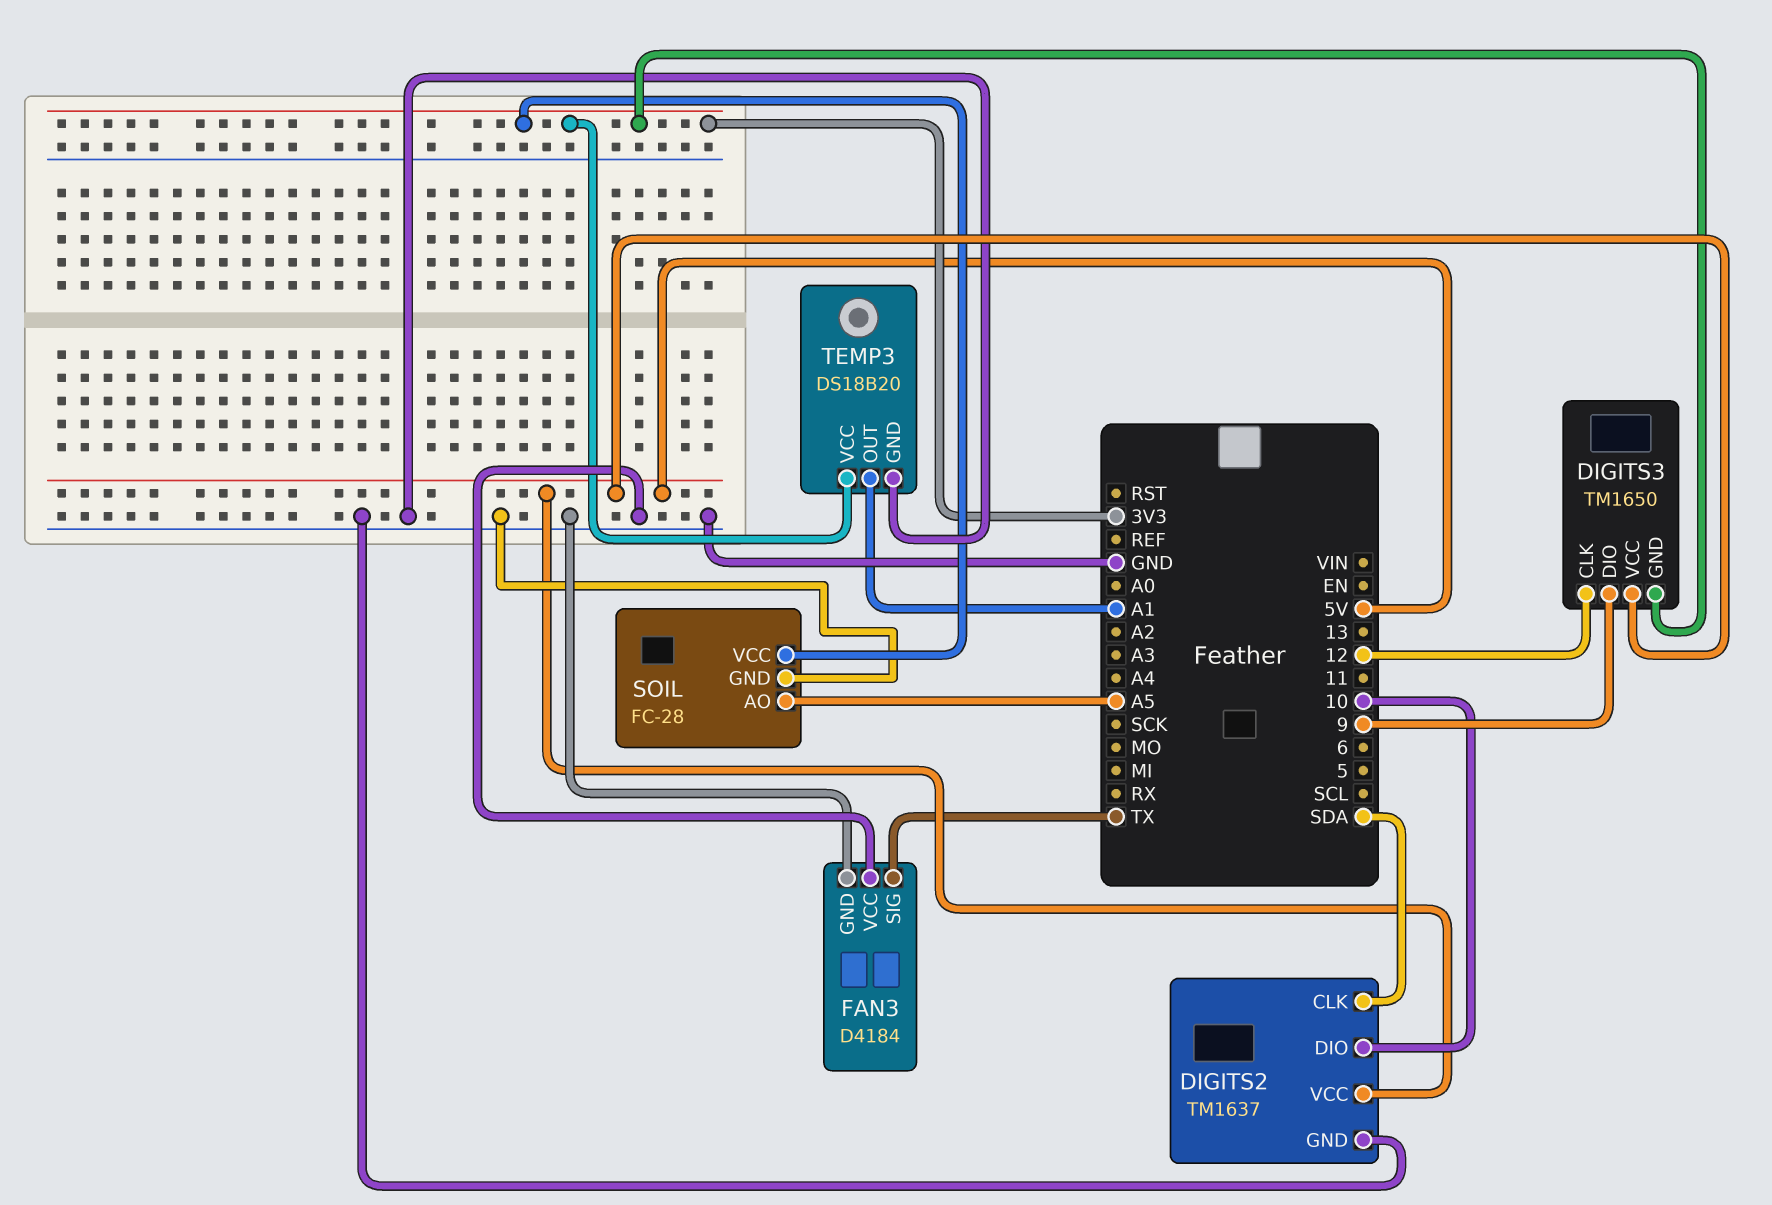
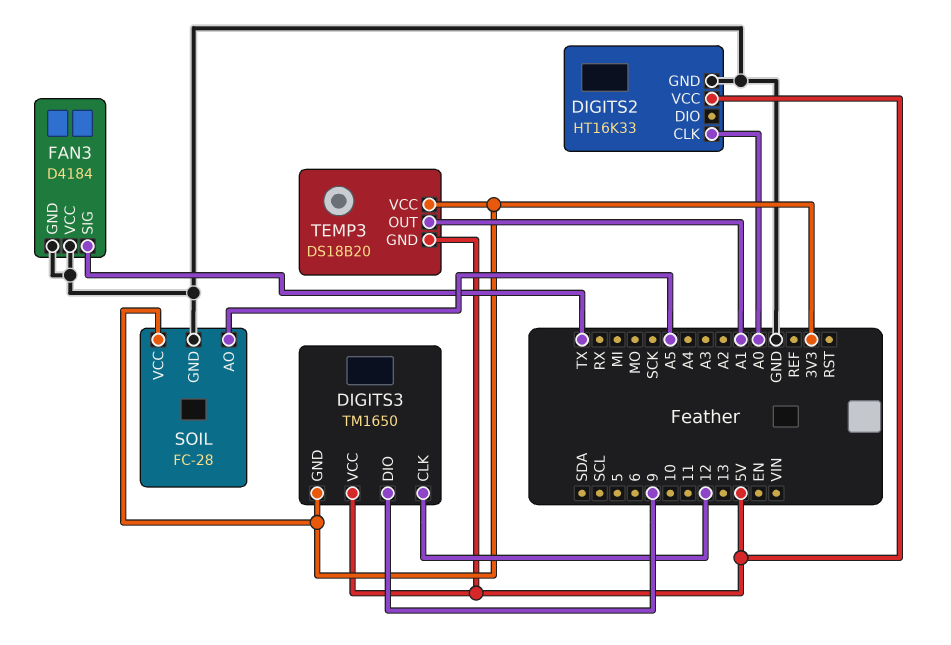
DIGITS2: TM1637 -> HT16K33
DIGITS2 pin CLK: SDA -> A0
DIGITS2 pin DIO: 10 -> none
TEMP3 pin GND: GND -> 5V

